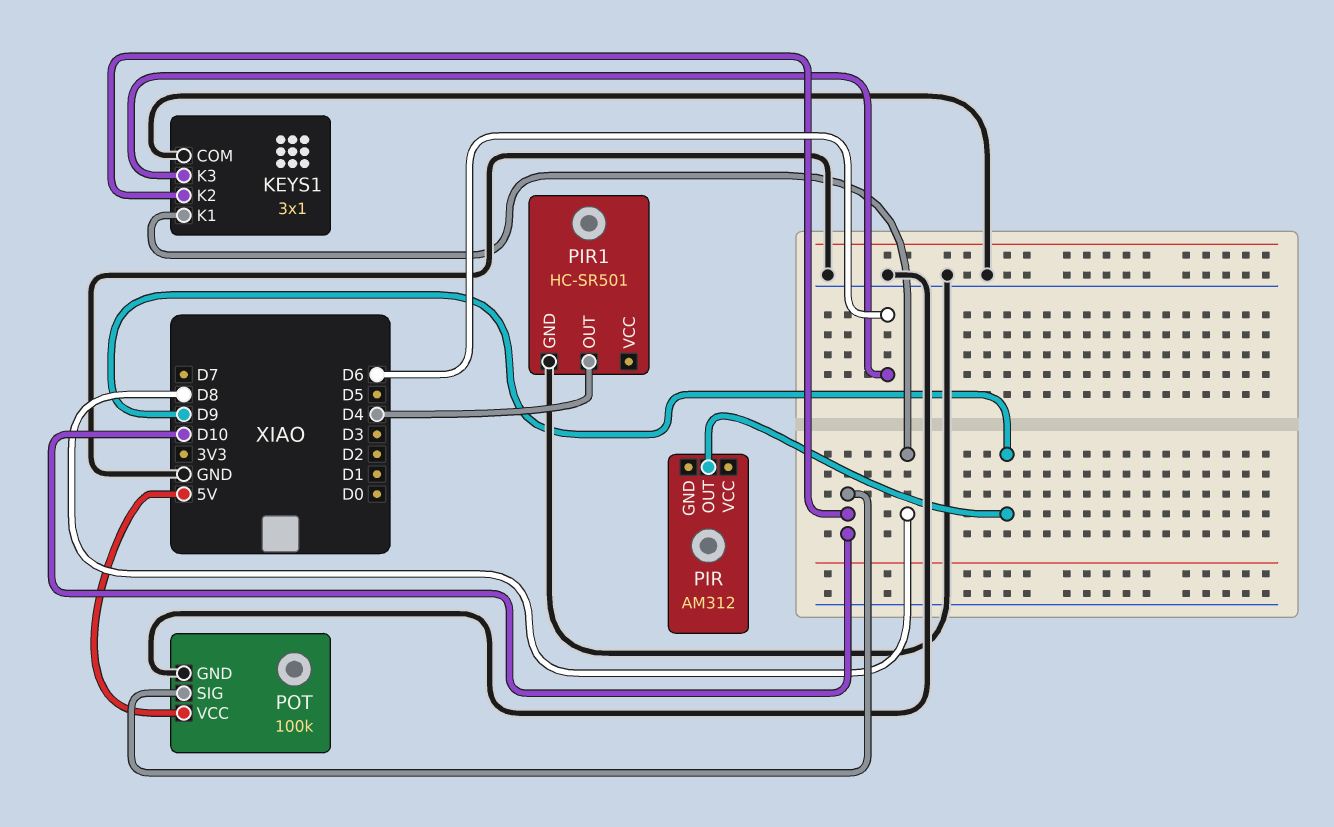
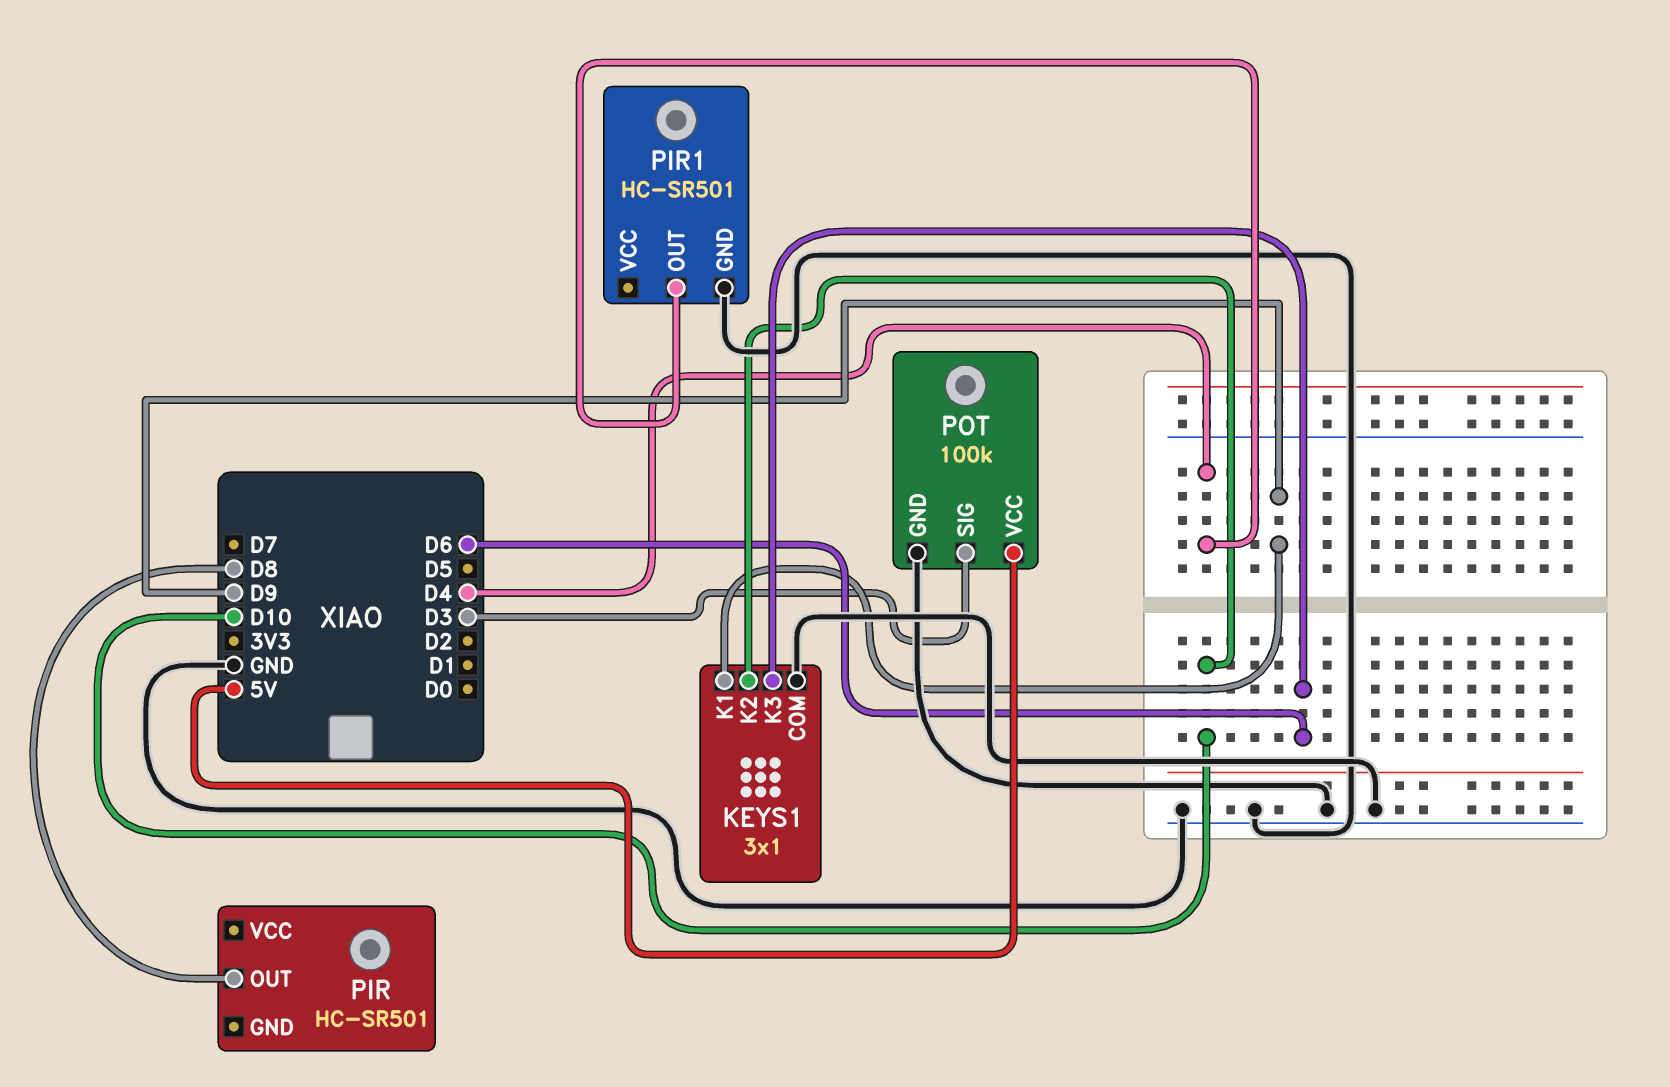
KEYS1 pin K1: D8 -> D9
PIR: AM312 -> HC-SR501
PIR pin OUT: D9 -> D8
POT pin SIG: D10 -> D3

